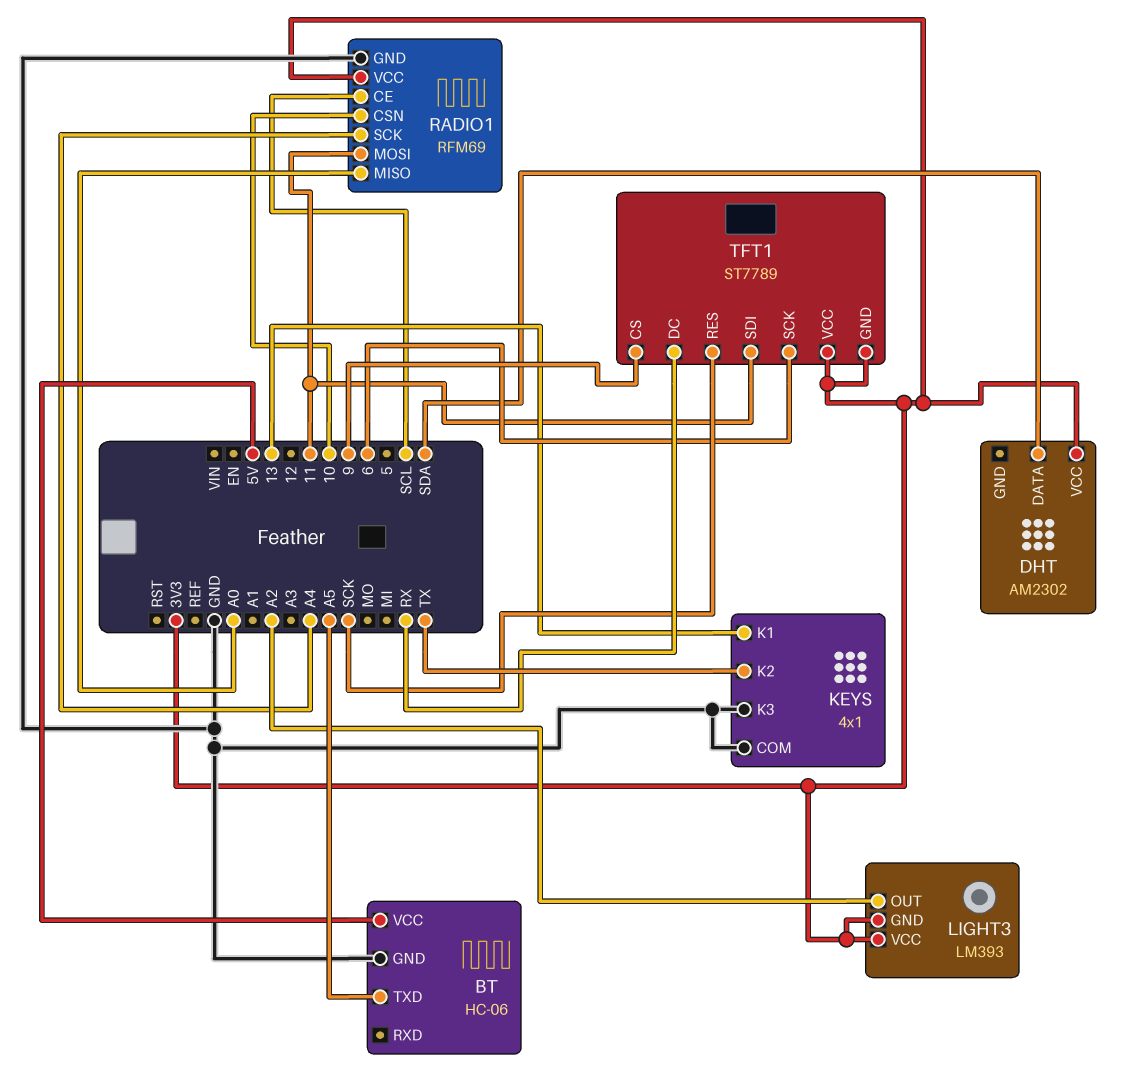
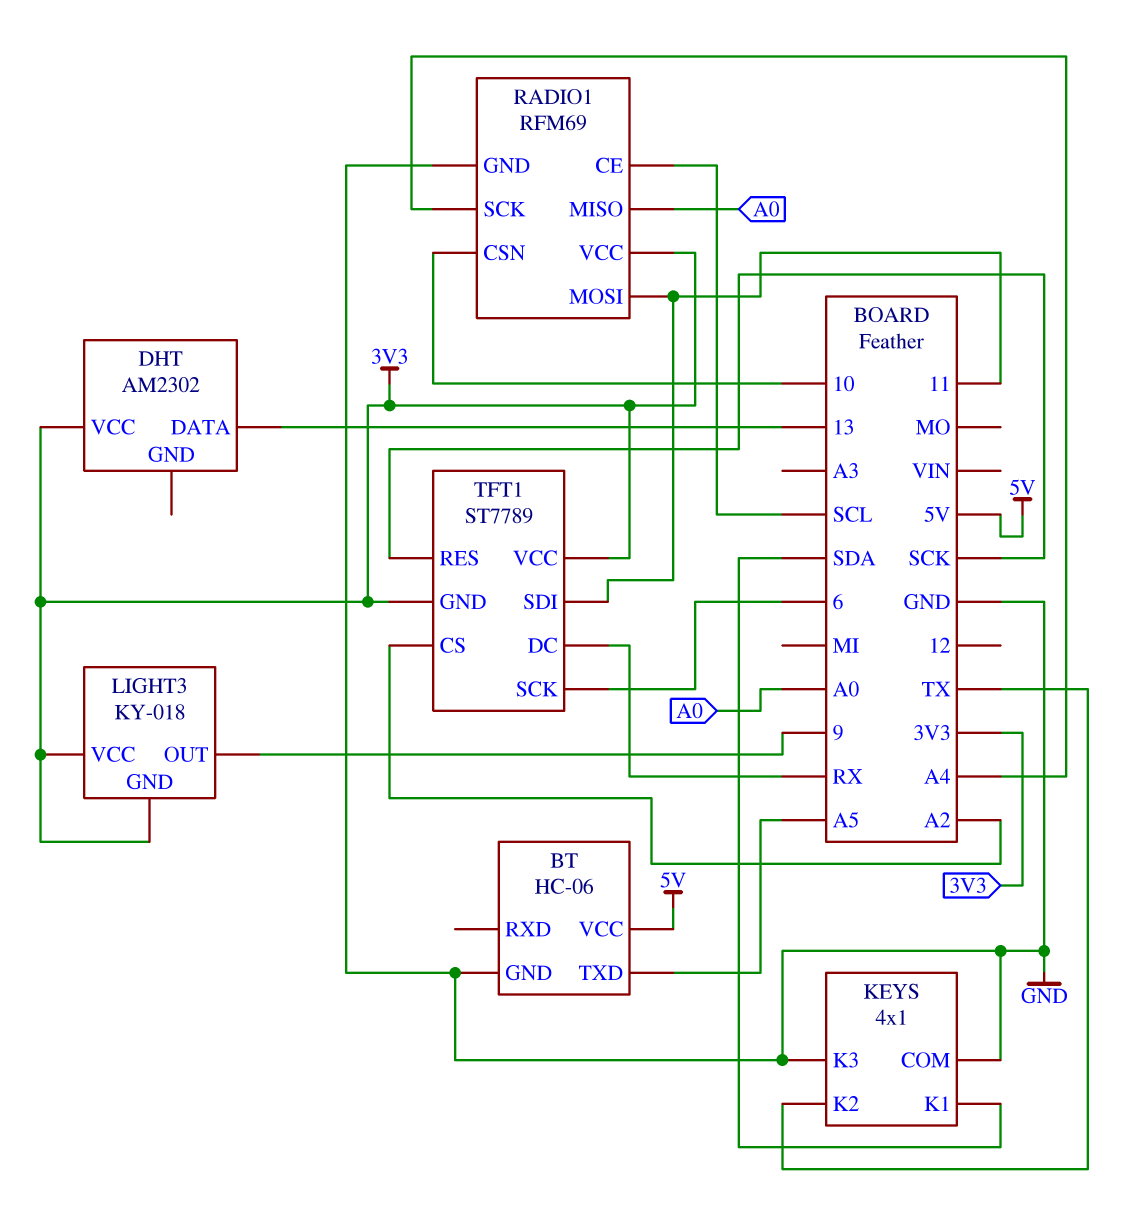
DHT pin DATA: SDA -> 13
KEYS pin K1: 13 -> SDA
LIGHT3: LM393 -> KY-018
LIGHT3 pin OUT: A2 -> 9
TFT1 pin CS: 9 -> A2

